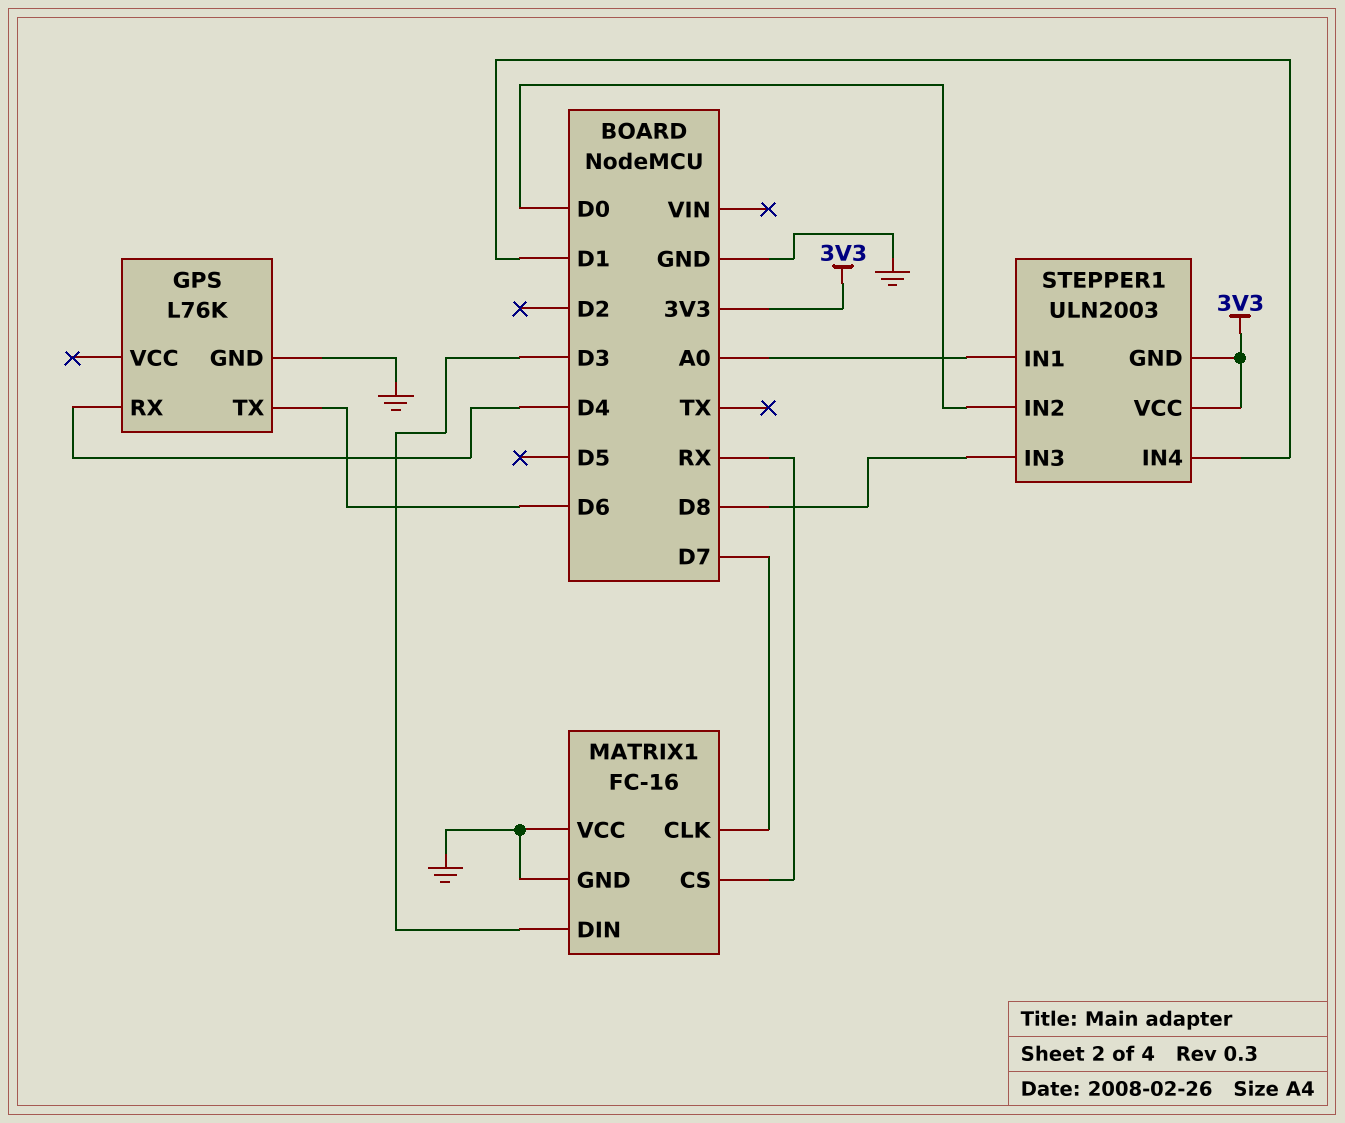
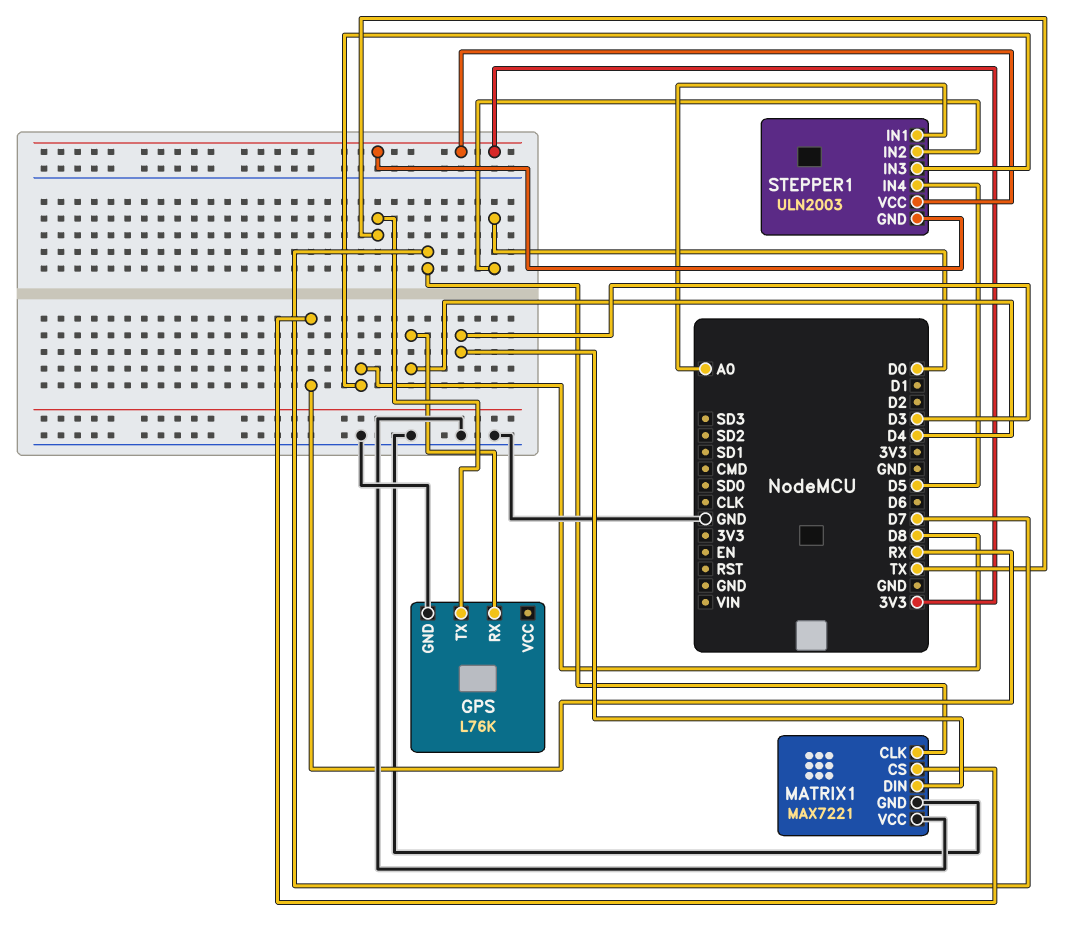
GPS pin TX: D6 -> TX
MATRIX1: FC-16 -> MAX7221
STEPPER1 pin IN4: D1 -> D5

